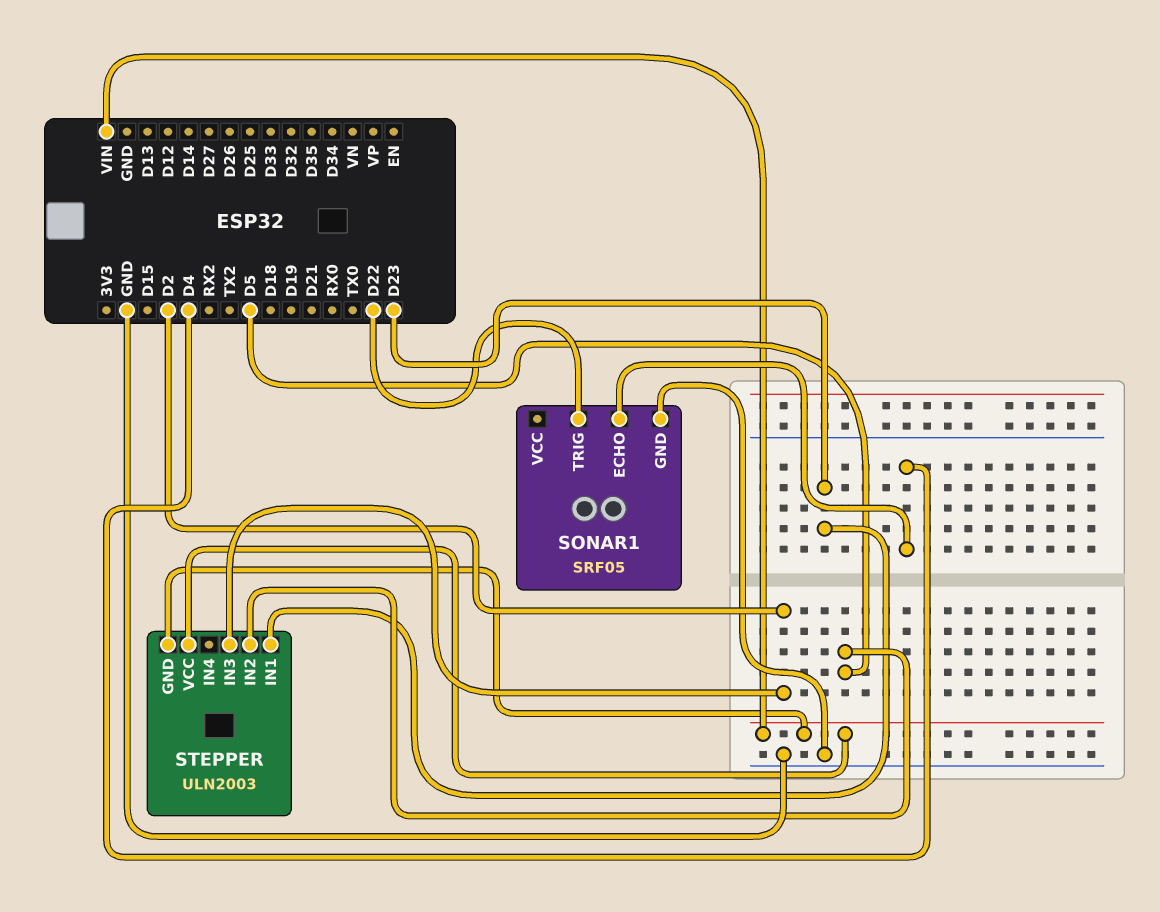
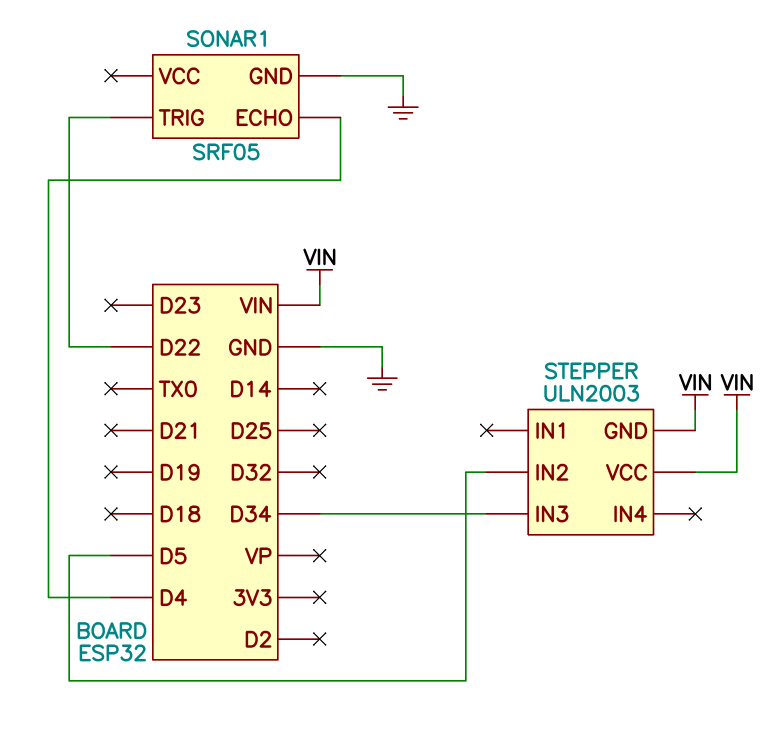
STEPPER pin IN1: D23 -> none
STEPPER pin IN3: D2 -> D34

